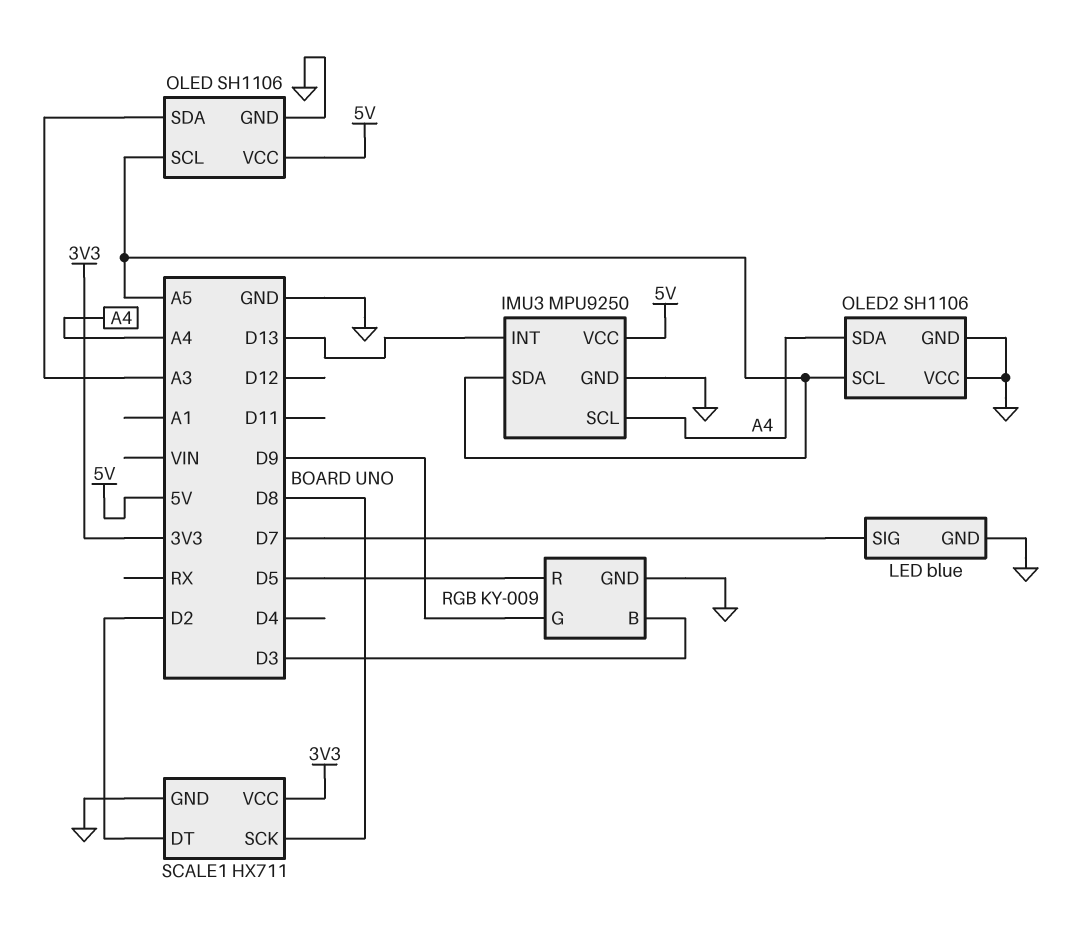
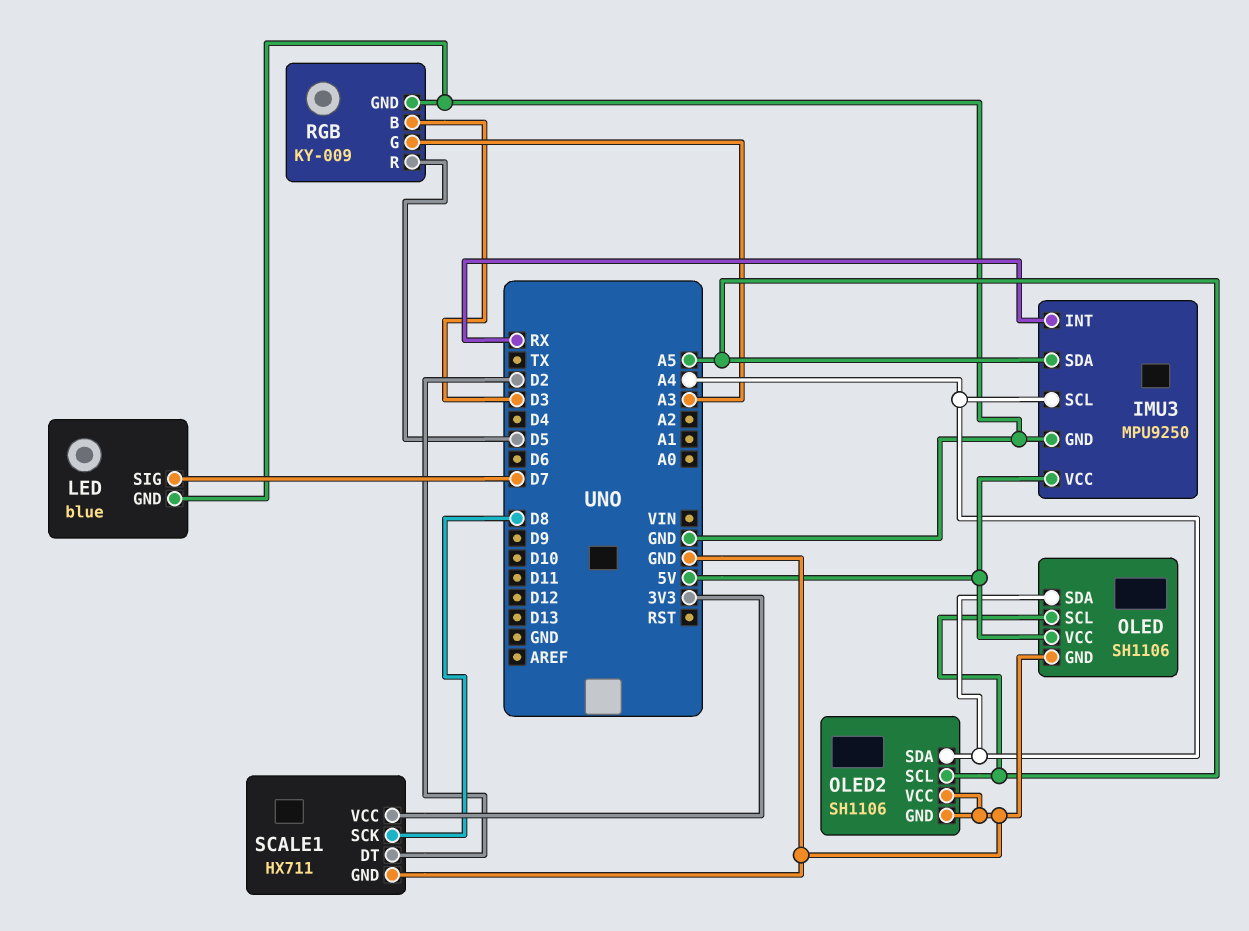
IMU3 pin INT: D13 -> RX
OLED pin SDA: A3 -> A4
RGB pin G: D9 -> A3

